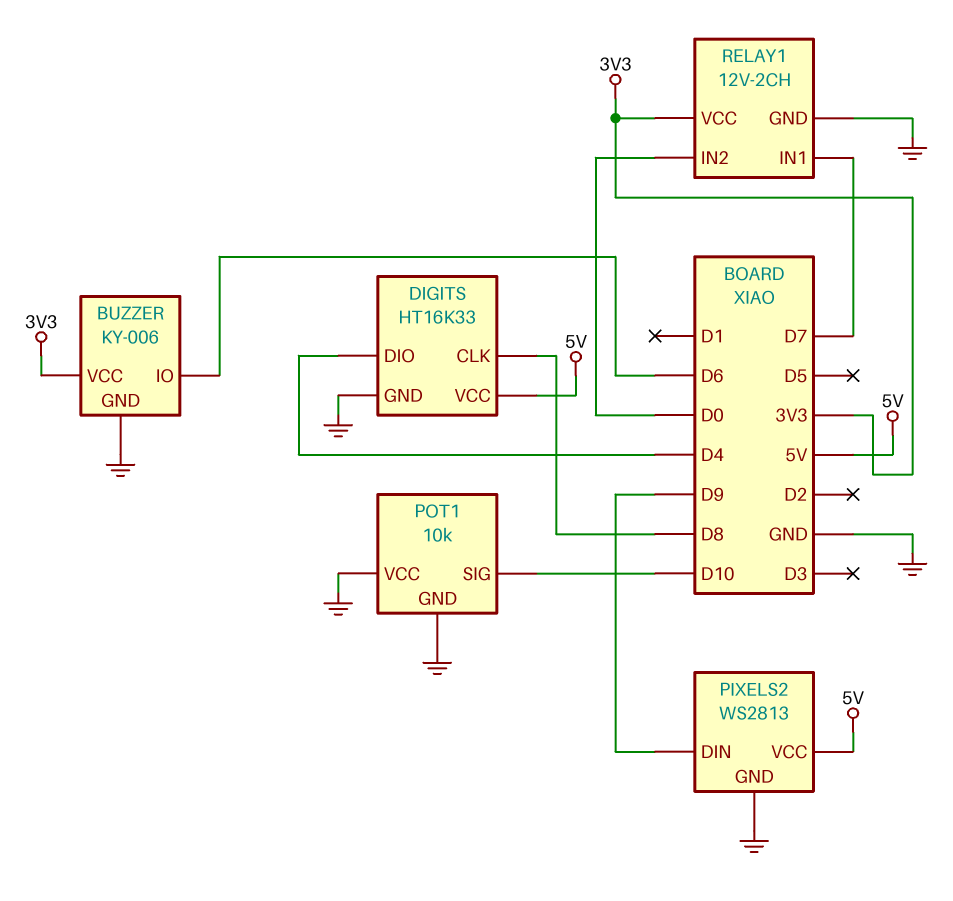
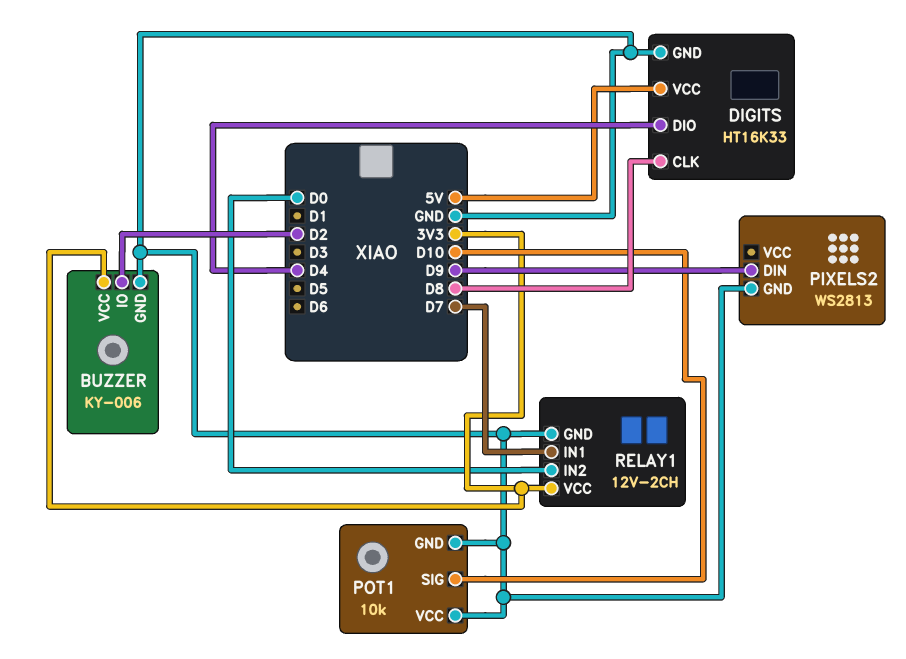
BUZZER pin IO: D6 -> D2
PIXELS2 pin VCC: 5V -> none

